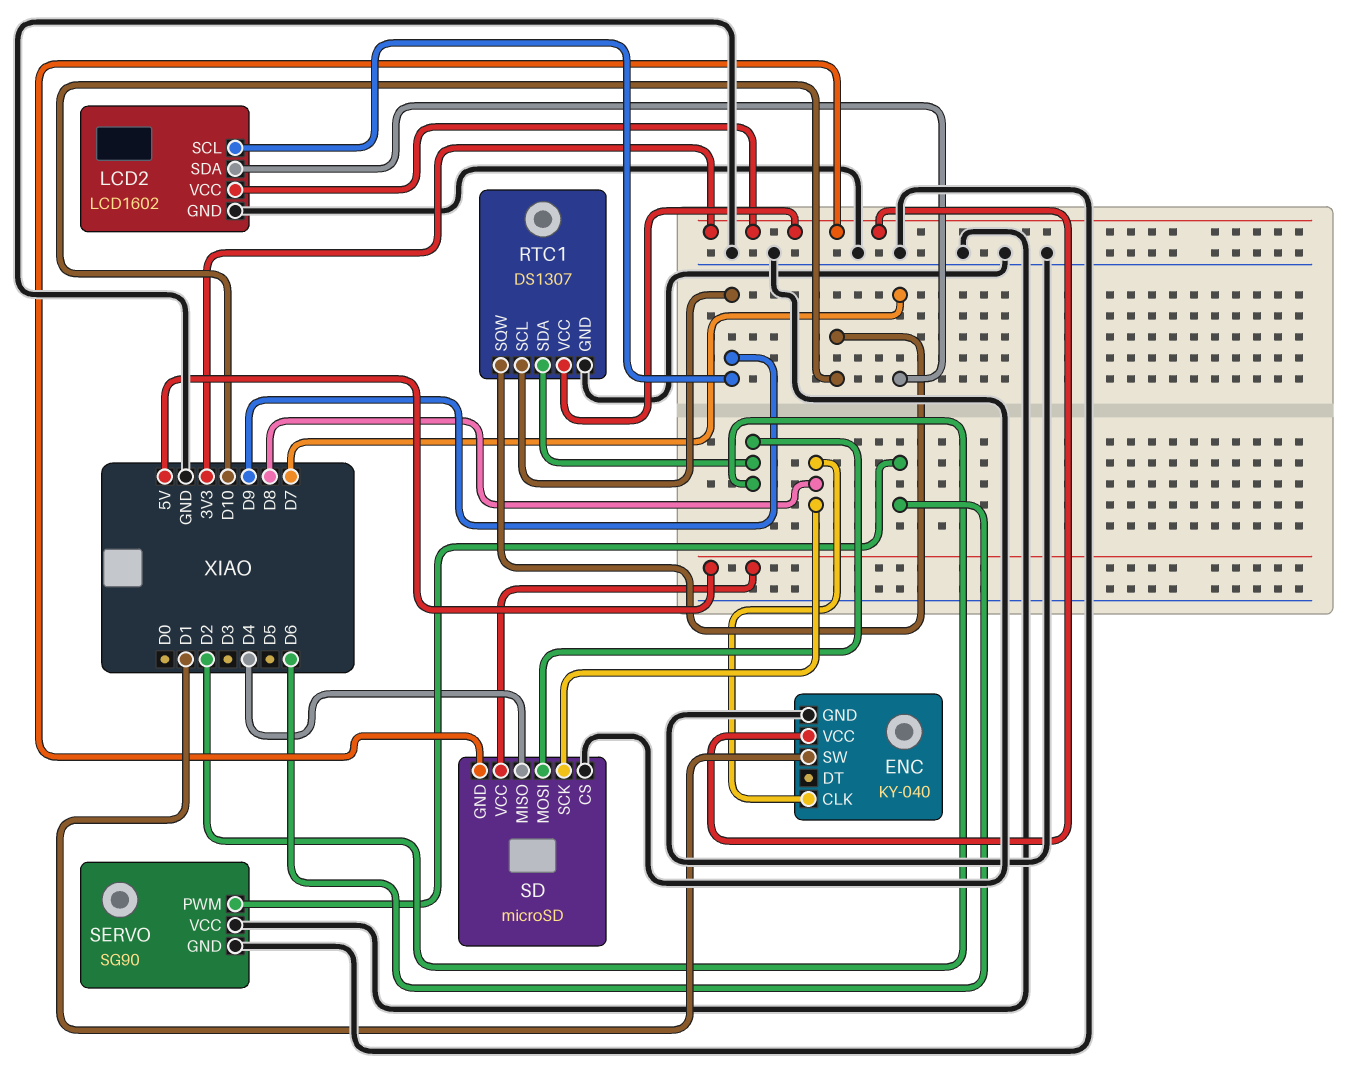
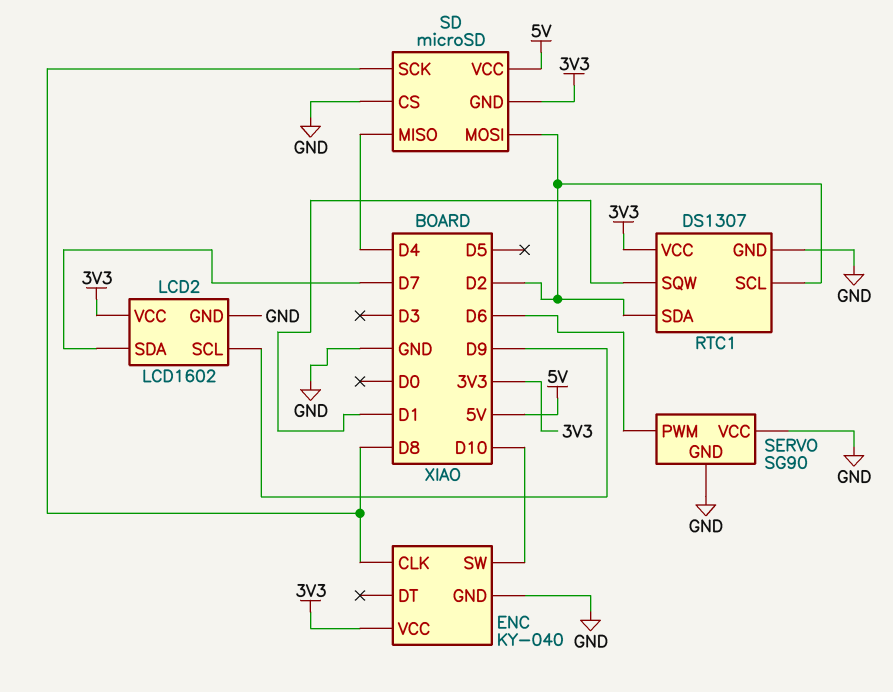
ENC pin SW: D1 -> D10
RTC1 pin SCL: D9 -> D2
RTC1 pin SQW: D10 -> D1

